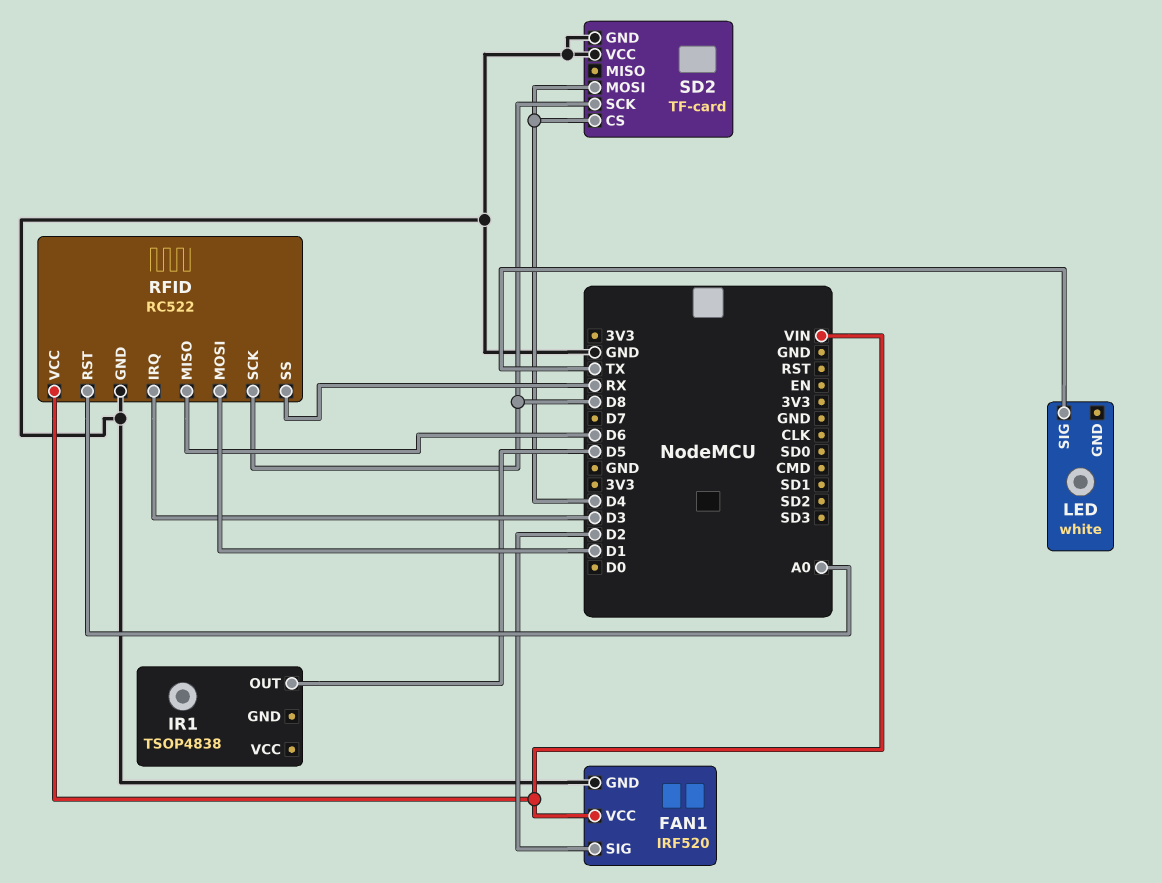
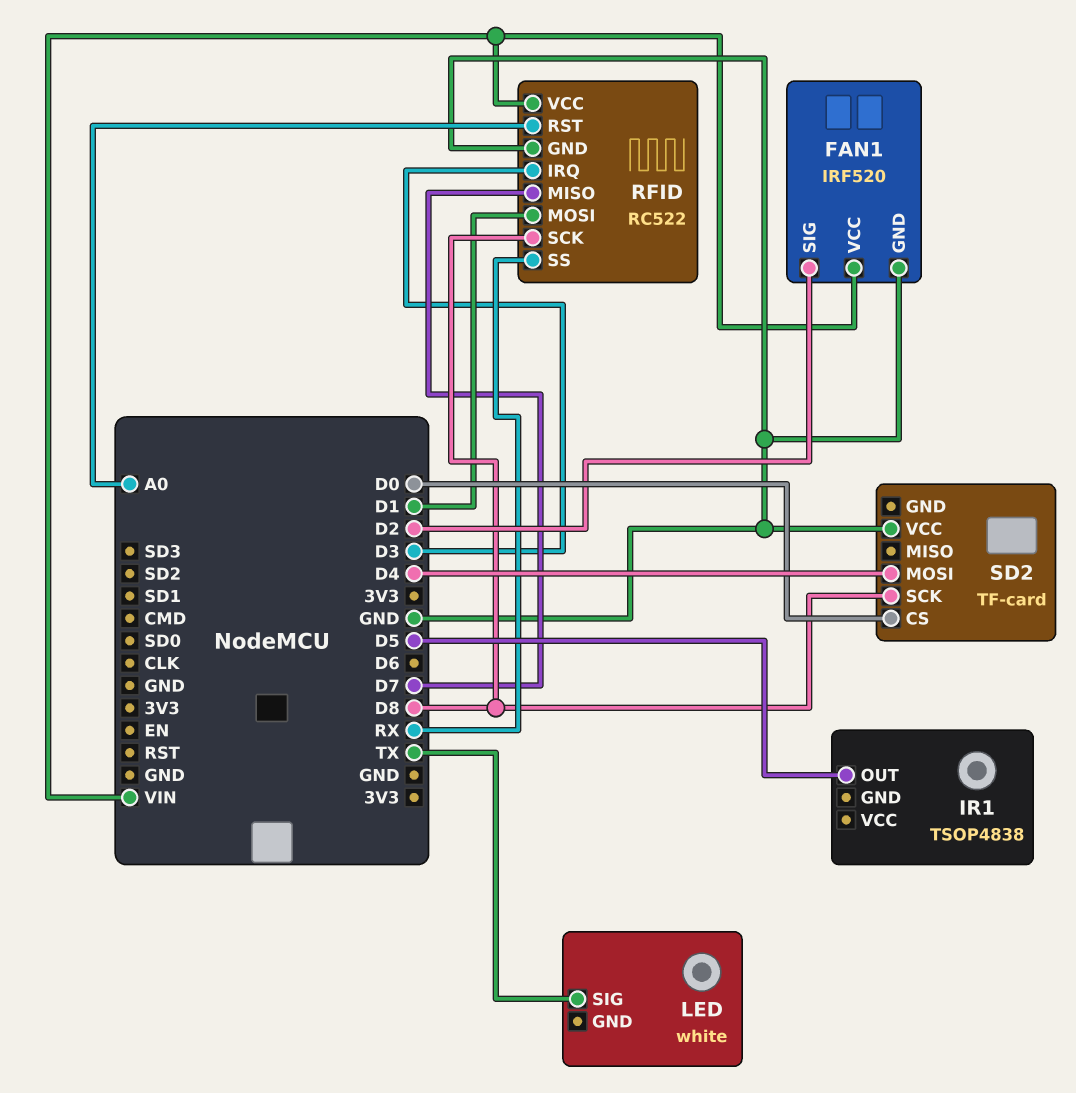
RFID pin MISO: D6 -> D7
SD2 pin CS: D4 -> D0
SD2 pin GND: GND -> none

